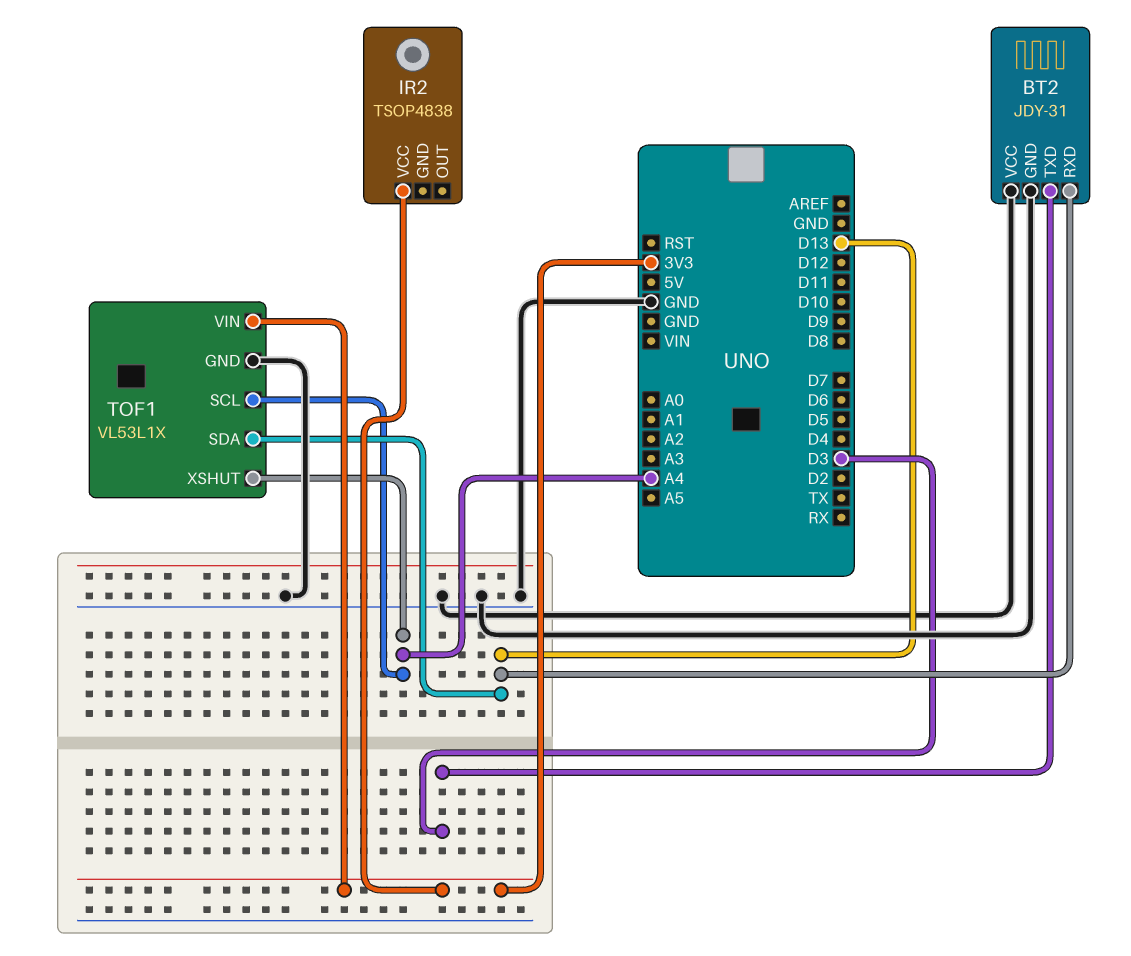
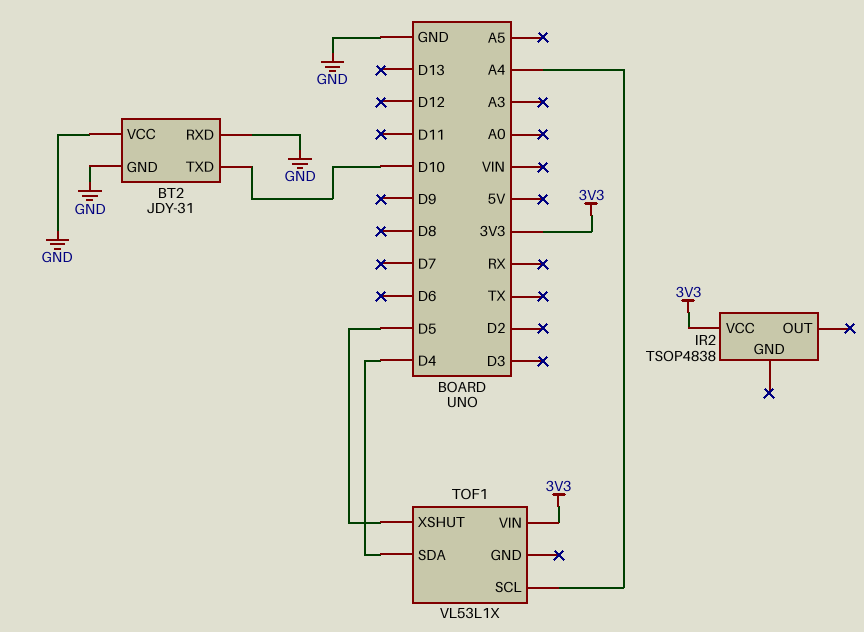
BT2 pin RXD: D13 -> GND
BT2 pin TXD: D3 -> D10
TOF1 pin GND: GND -> none
TOF1 pin SDA: D13 -> D4
TOF1 pin XSHUT: A4 -> D5

